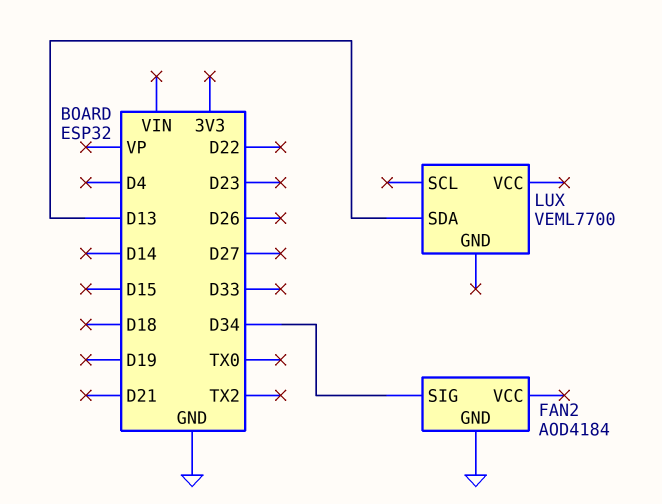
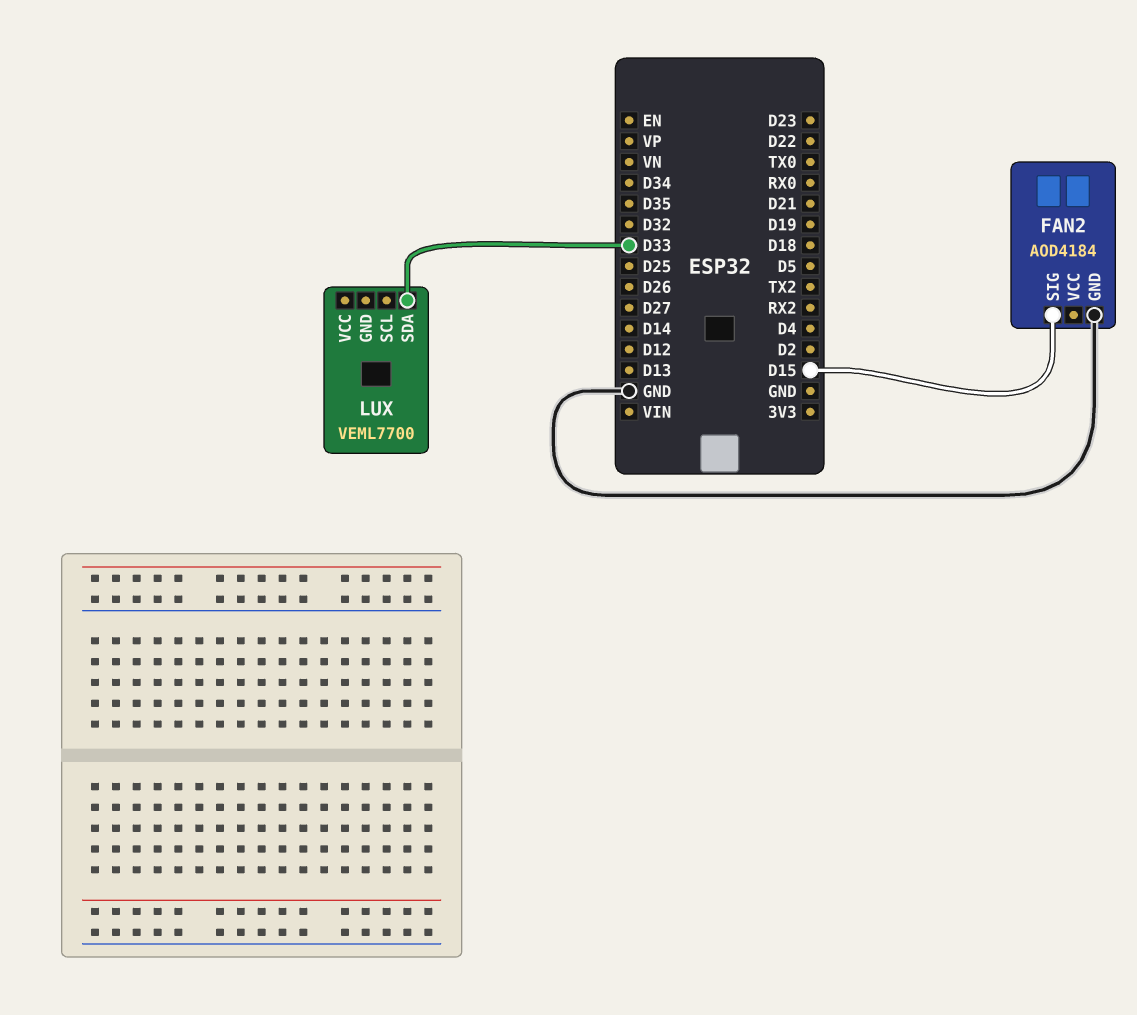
FAN2 pin SIG: D34 -> D15
LUX pin SDA: D13 -> D33

